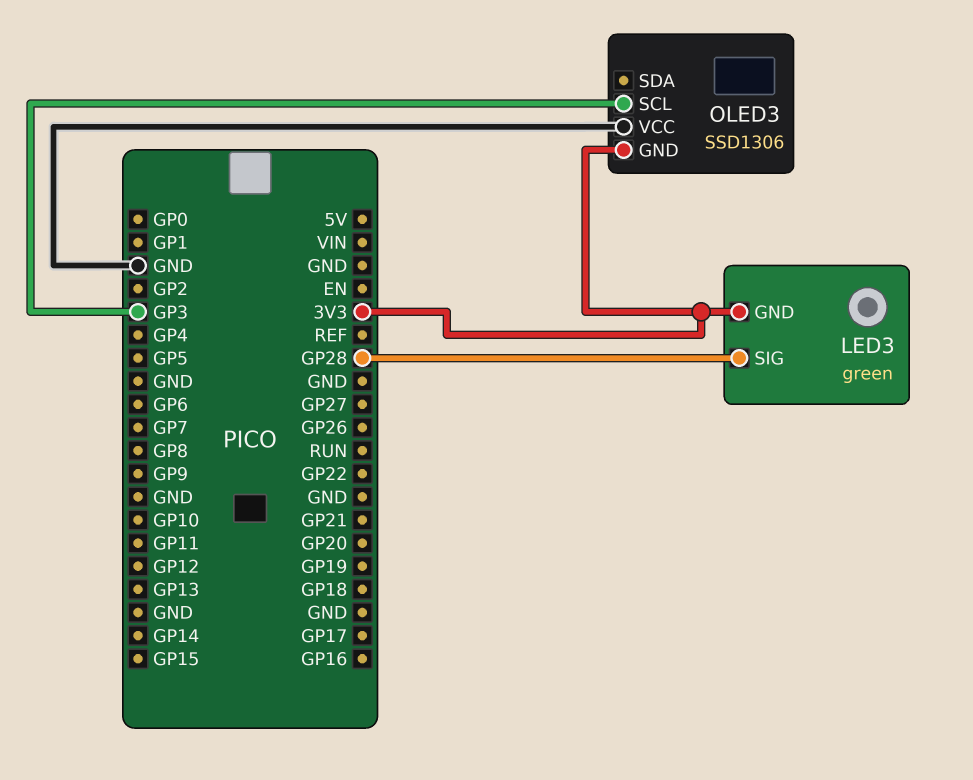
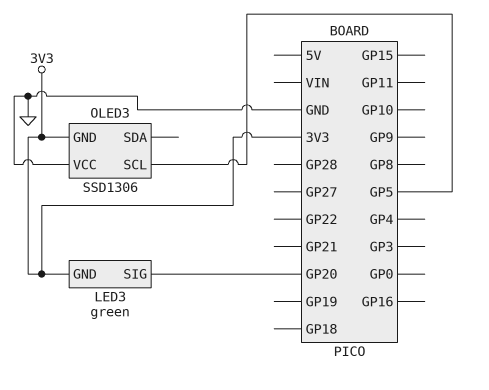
LED3 pin SIG: GP28 -> GP20
OLED3 pin SCL: GP3 -> GP5

